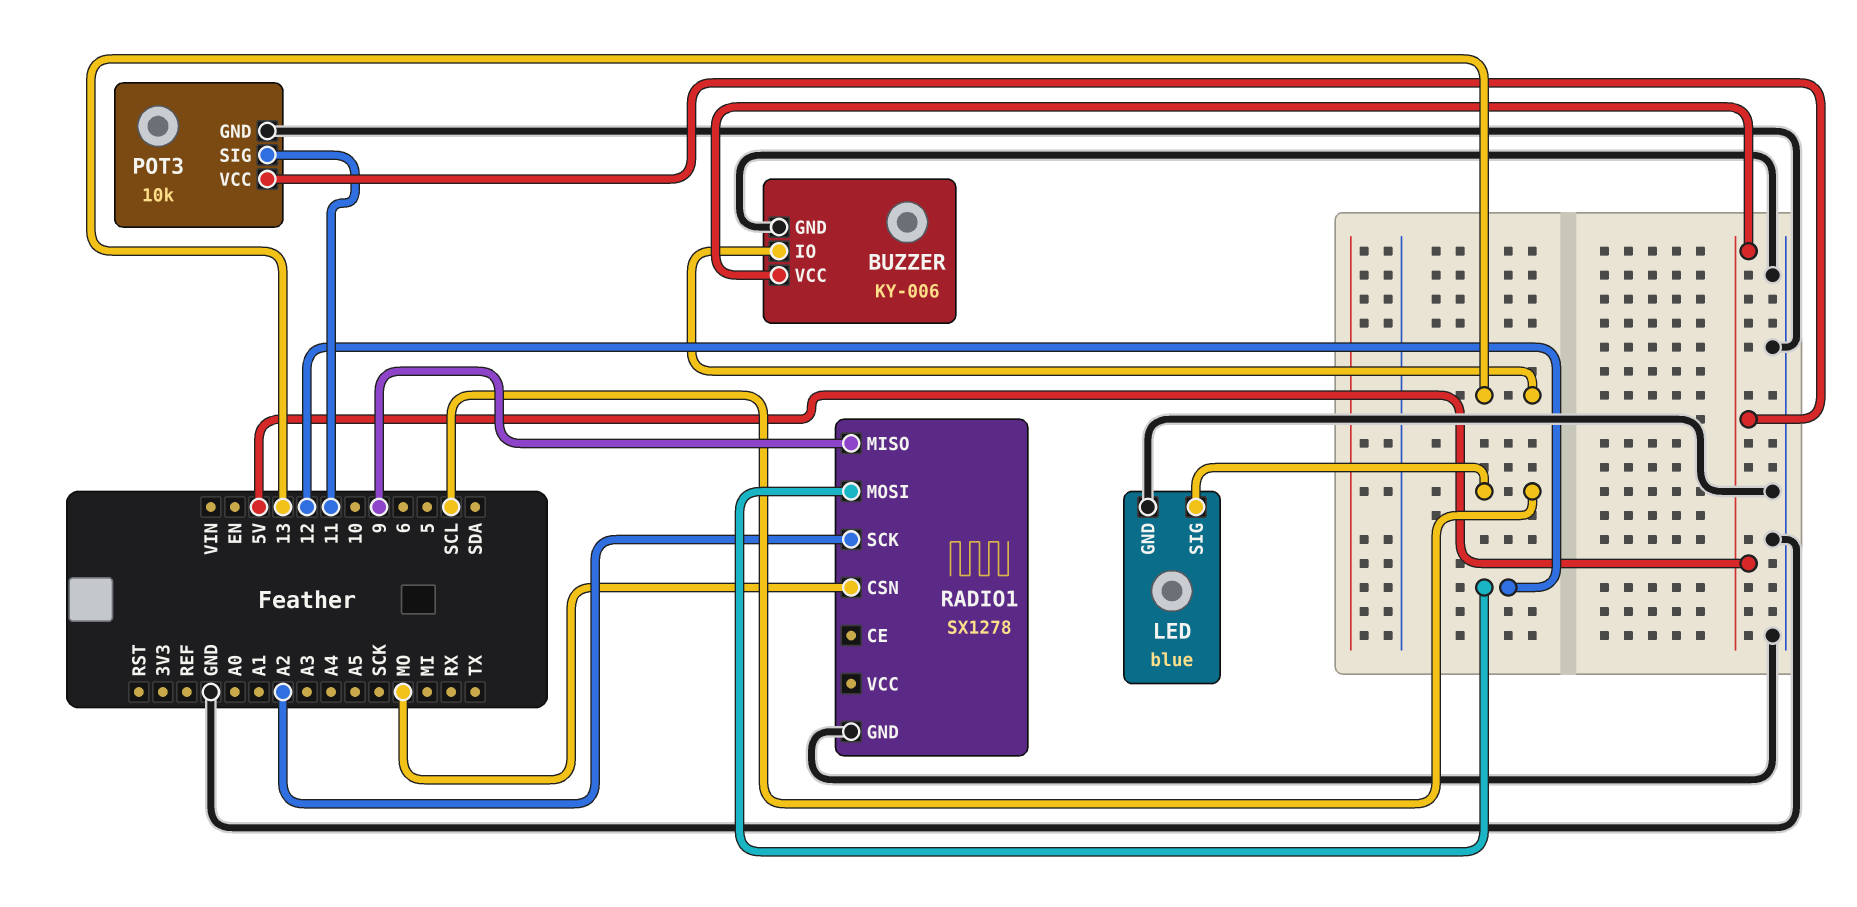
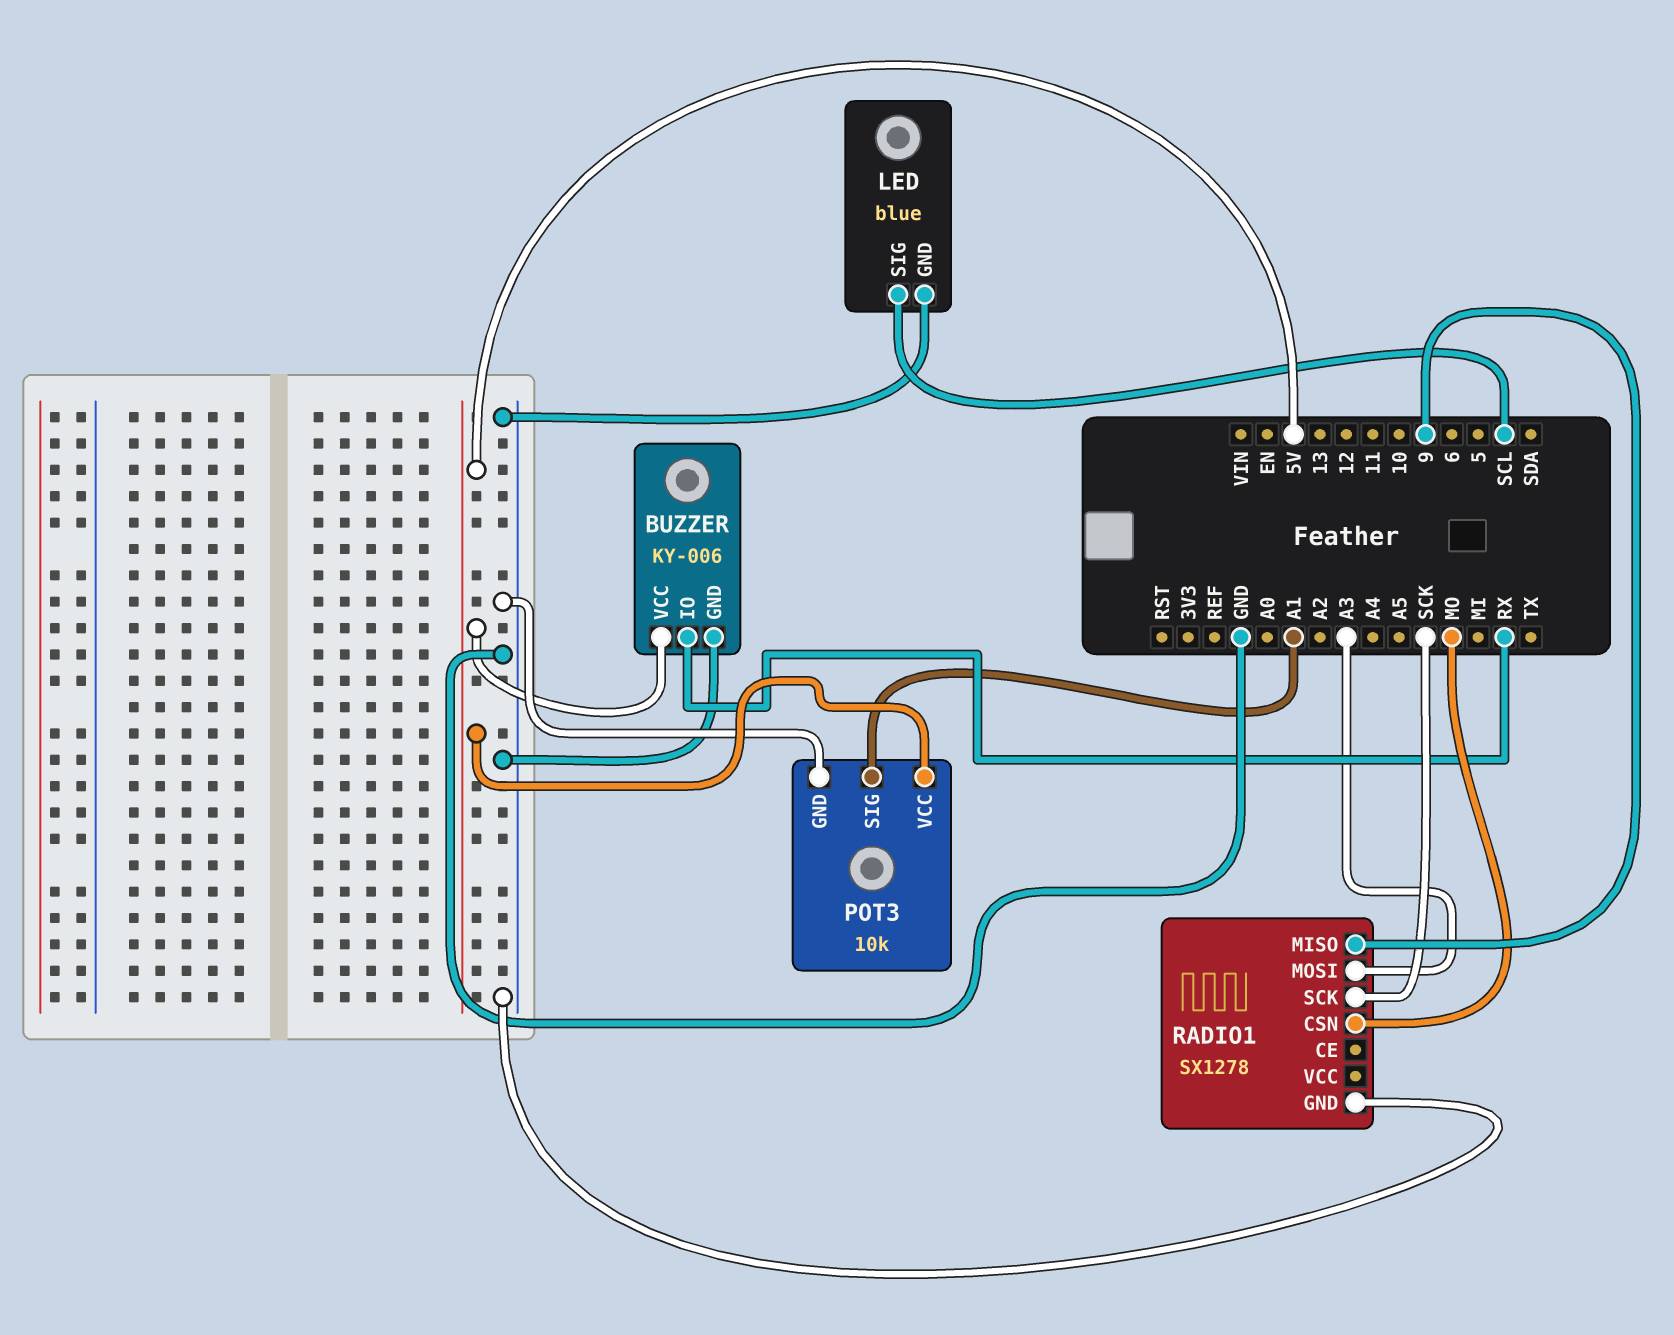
BUZZER pin IO: 13 -> RX
POT3 pin SIG: 11 -> A1
RADIO1 pin MOSI: 12 -> A3
RADIO1 pin SCK: A2 -> SCK

